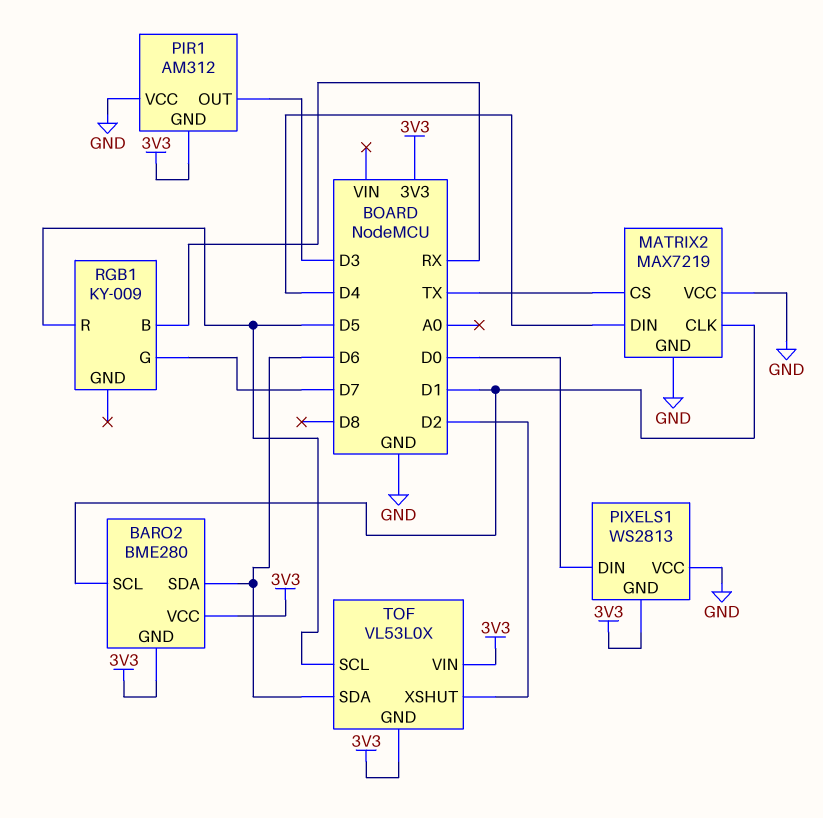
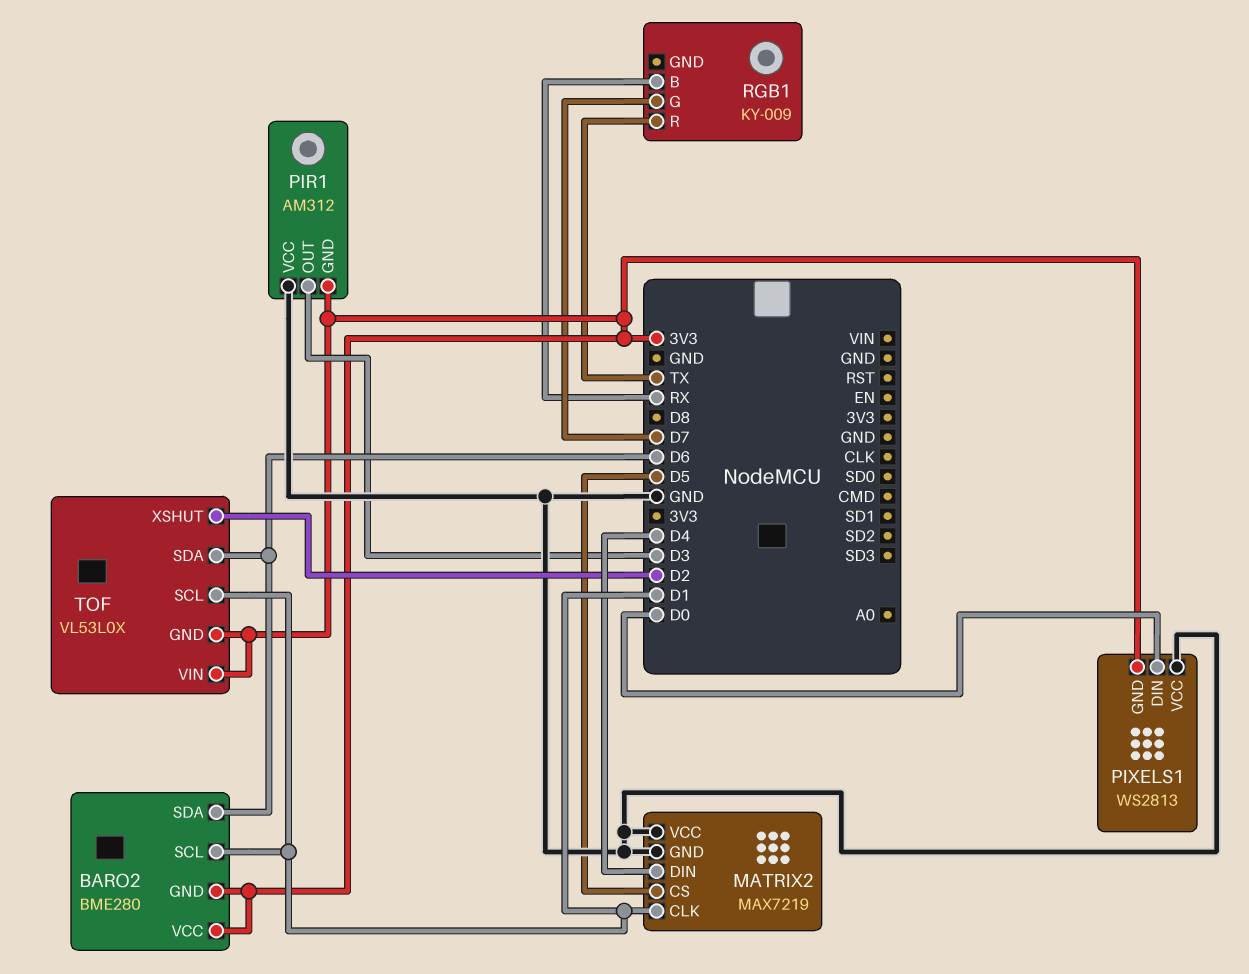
MATRIX2 pin CS: TX -> D5
RGB1 pin R: D5 -> TX
TOF pin SCL: D5 -> D1

